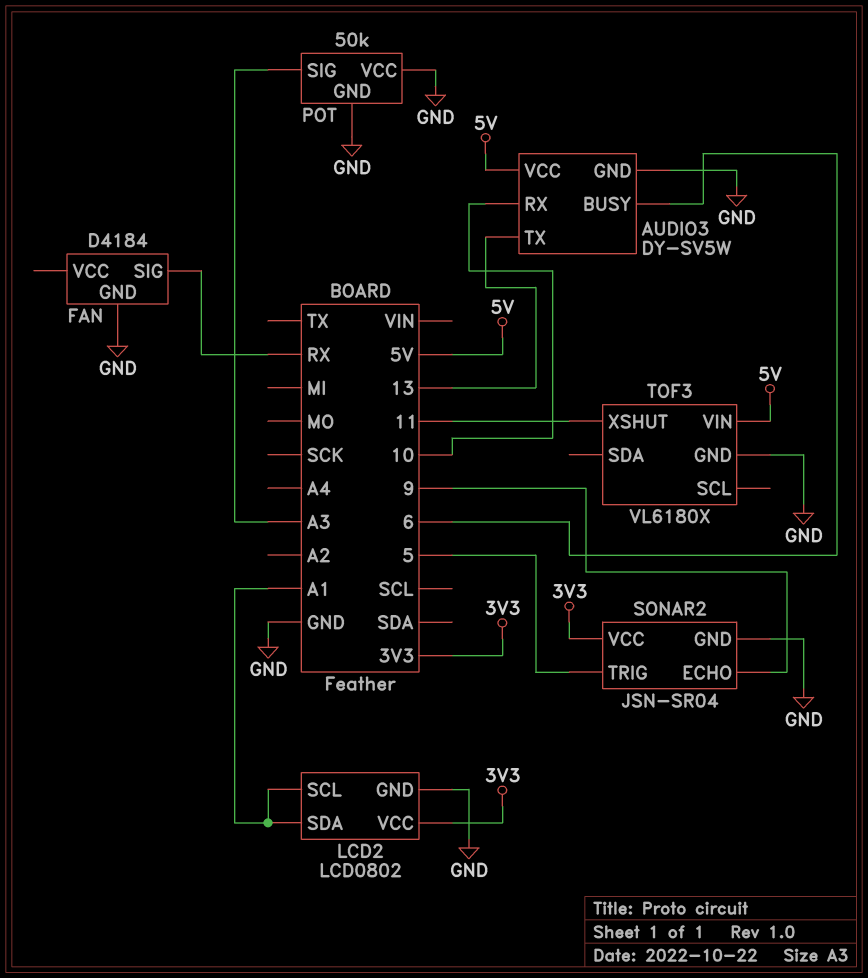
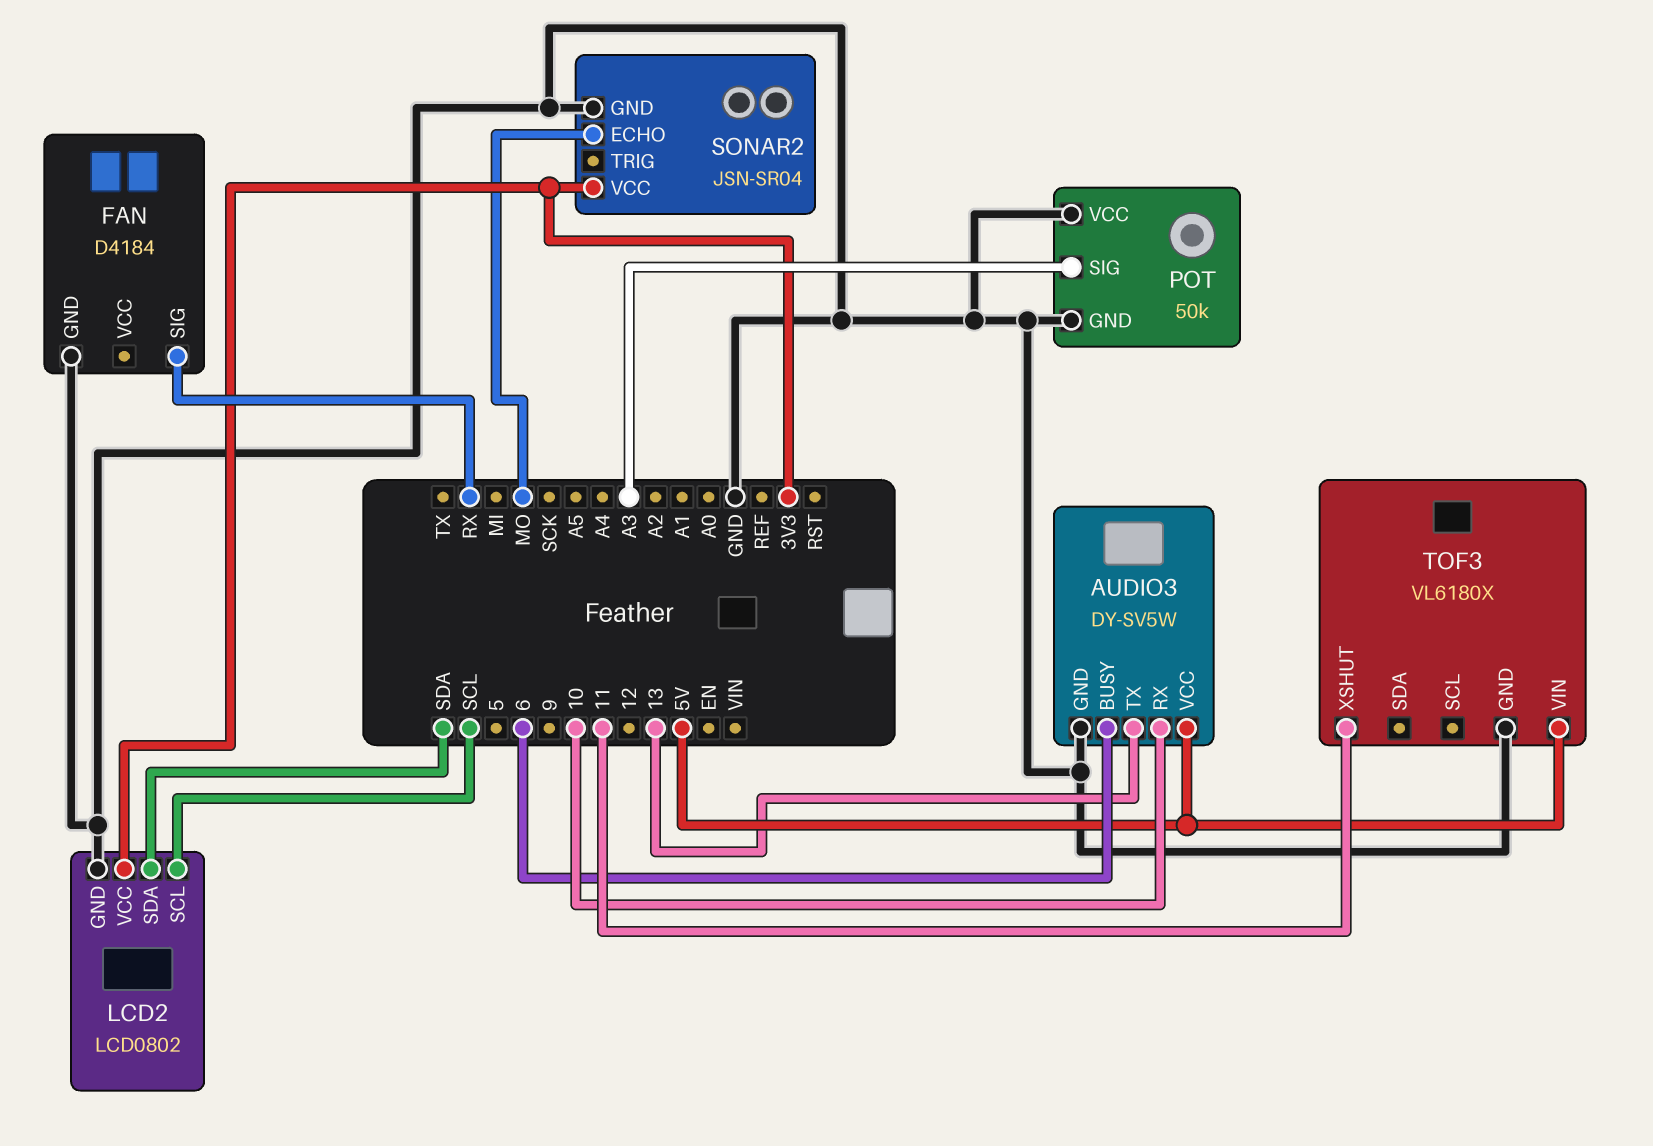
LCD2 pin SCL: A1 -> SCL
LCD2 pin SDA: A1 -> SDA
SONAR2 pin ECHO: 9 -> MO
SONAR2 pin TRIG: 5 -> none

